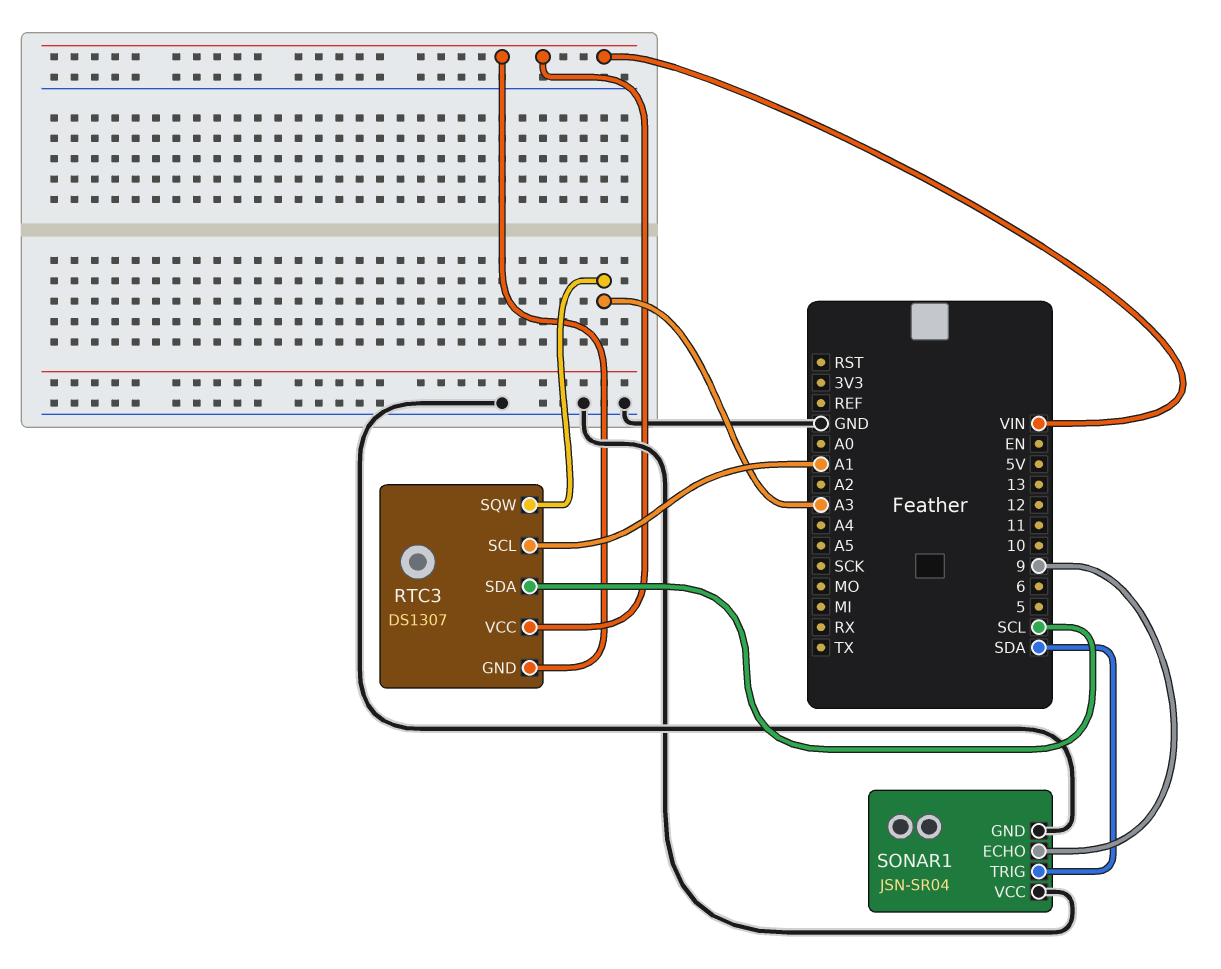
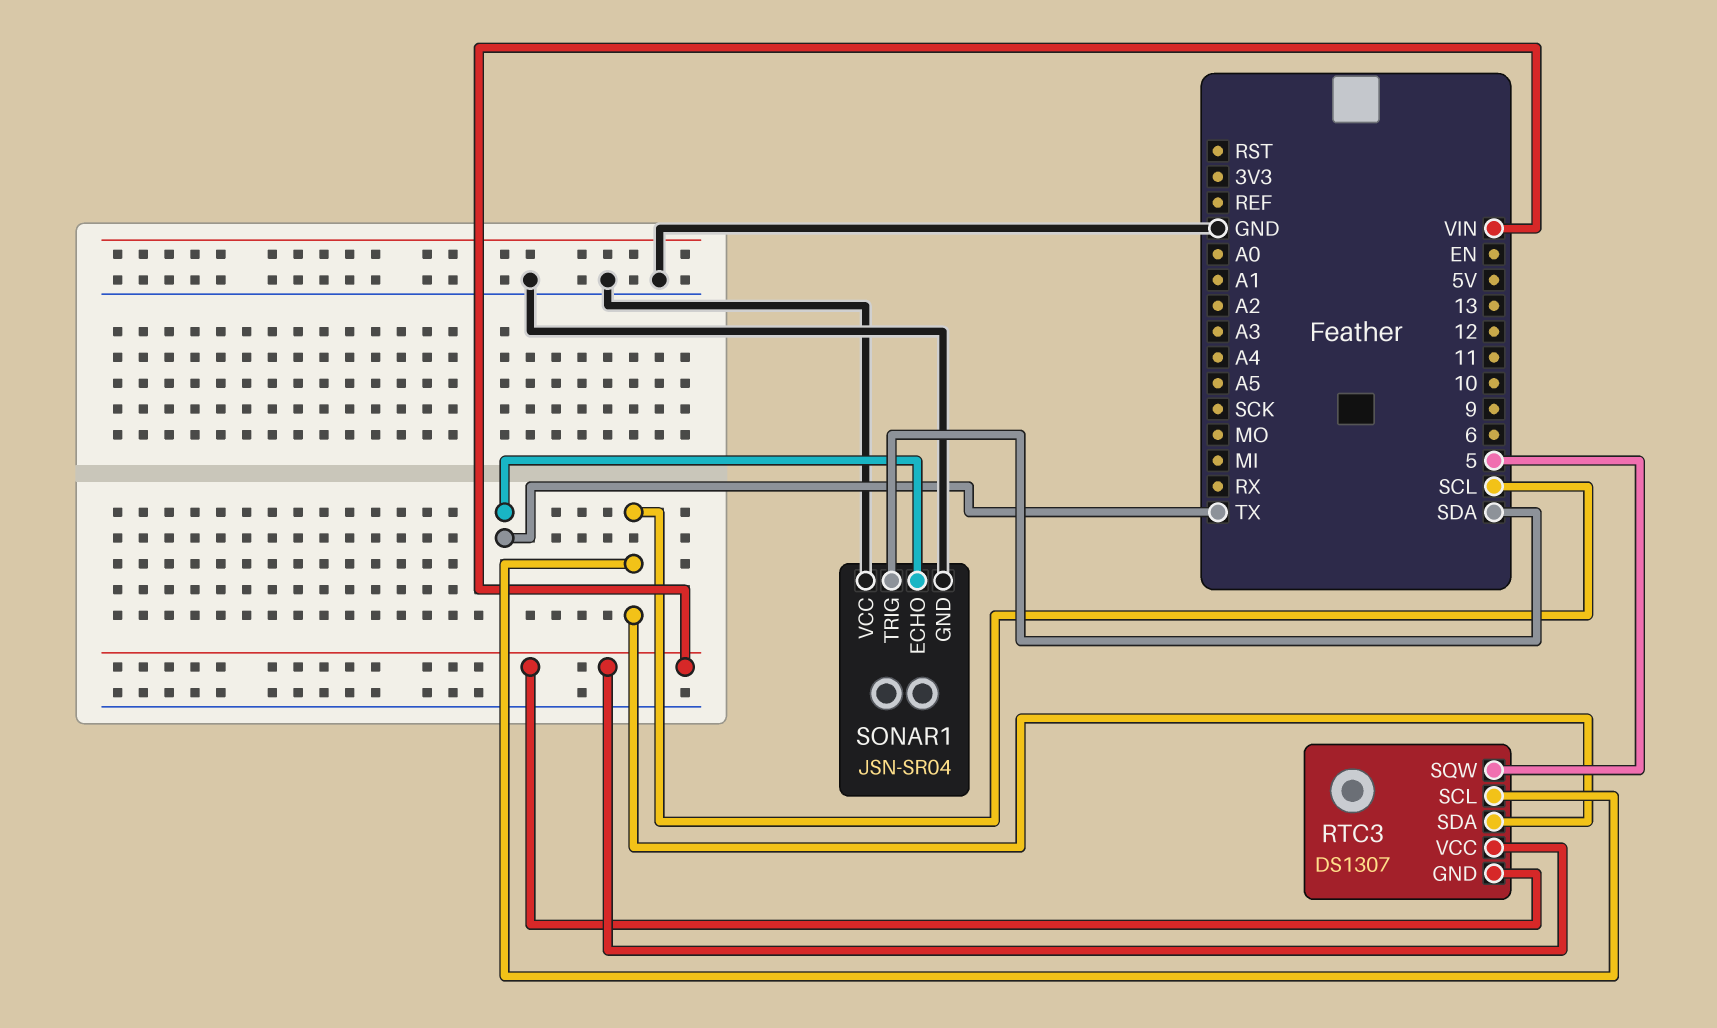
RTC3 pin SCL: A1 -> SCL
RTC3 pin SQW: A3 -> 5
SONAR1 pin ECHO: 9 -> TX

